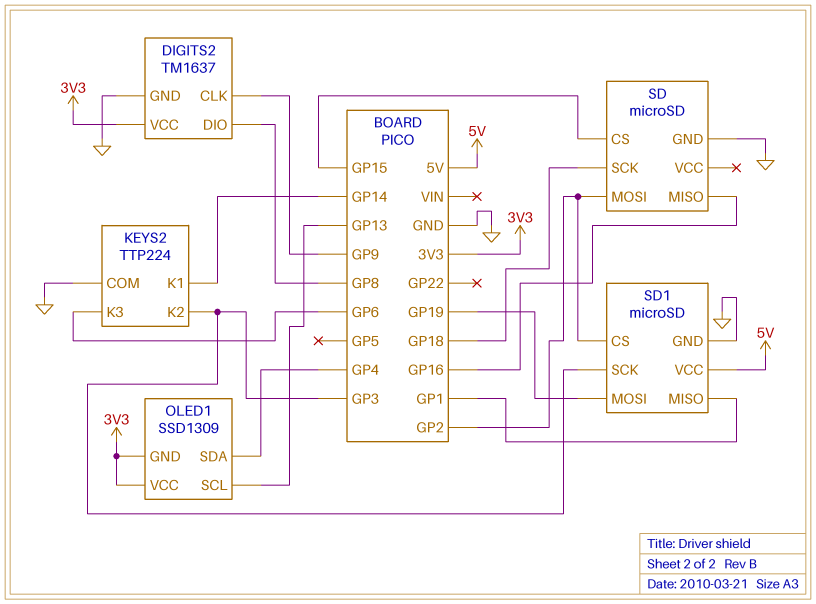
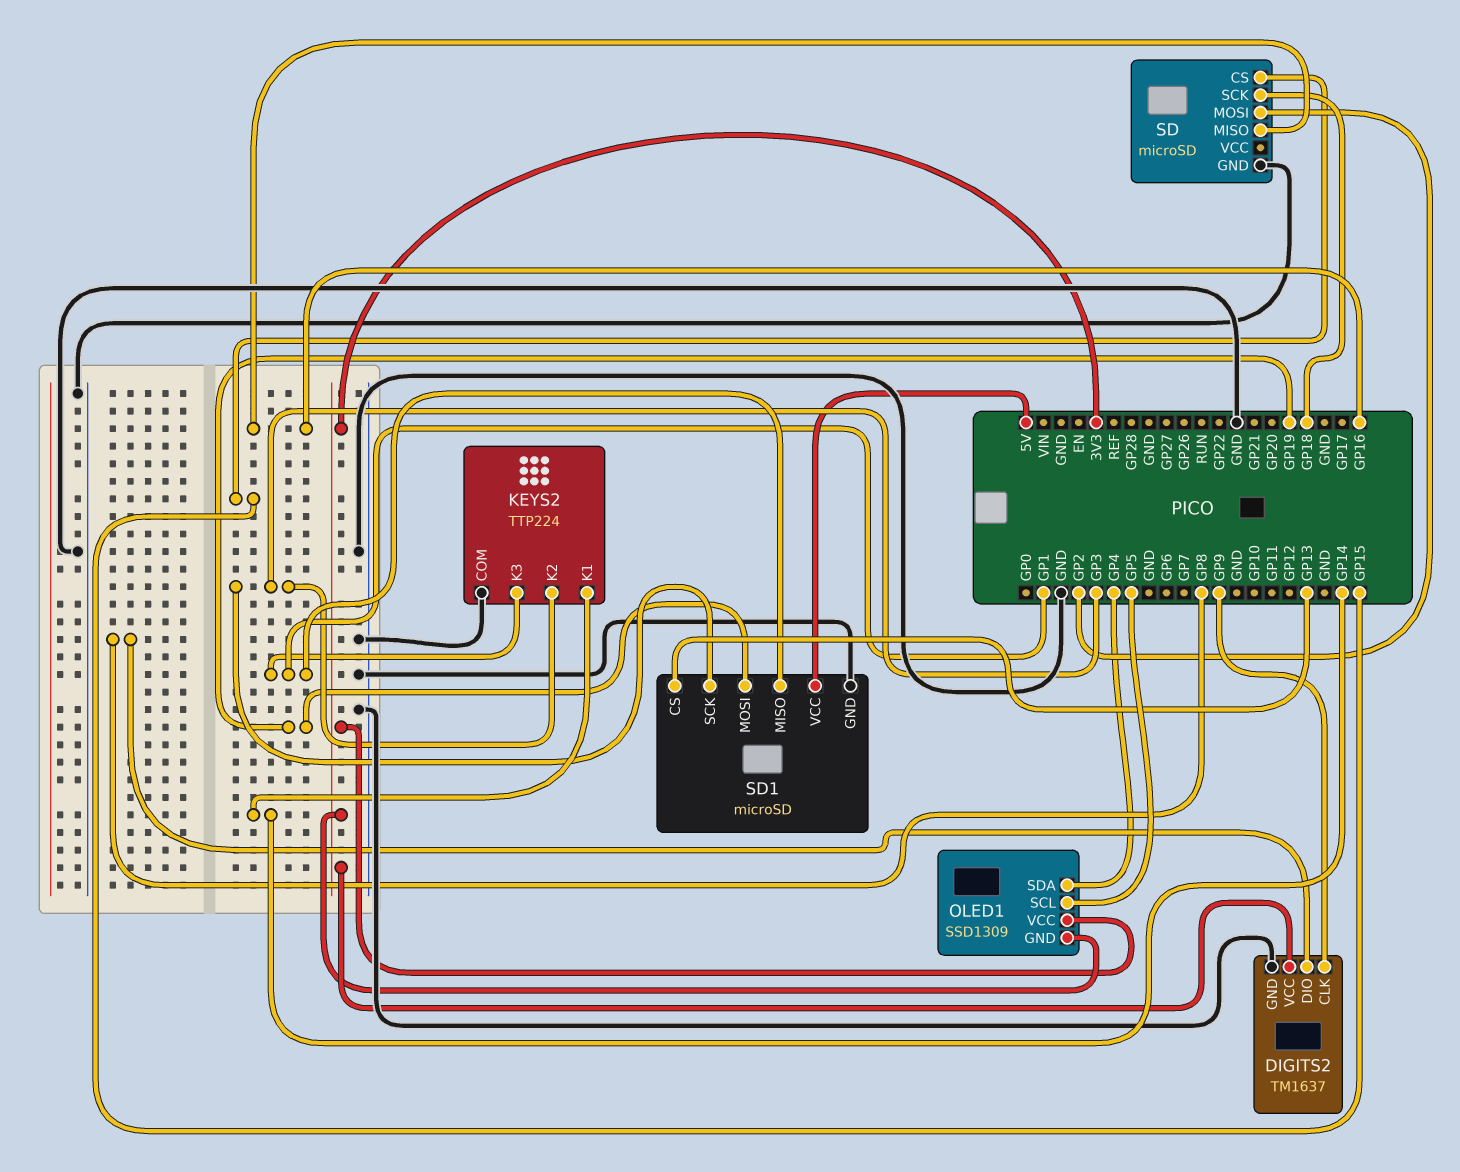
KEYS2 pin K3: GP6 -> GP1
OLED1 pin SCL: GP13 -> GP5
SD1 pin CS: GP2 -> GP13

